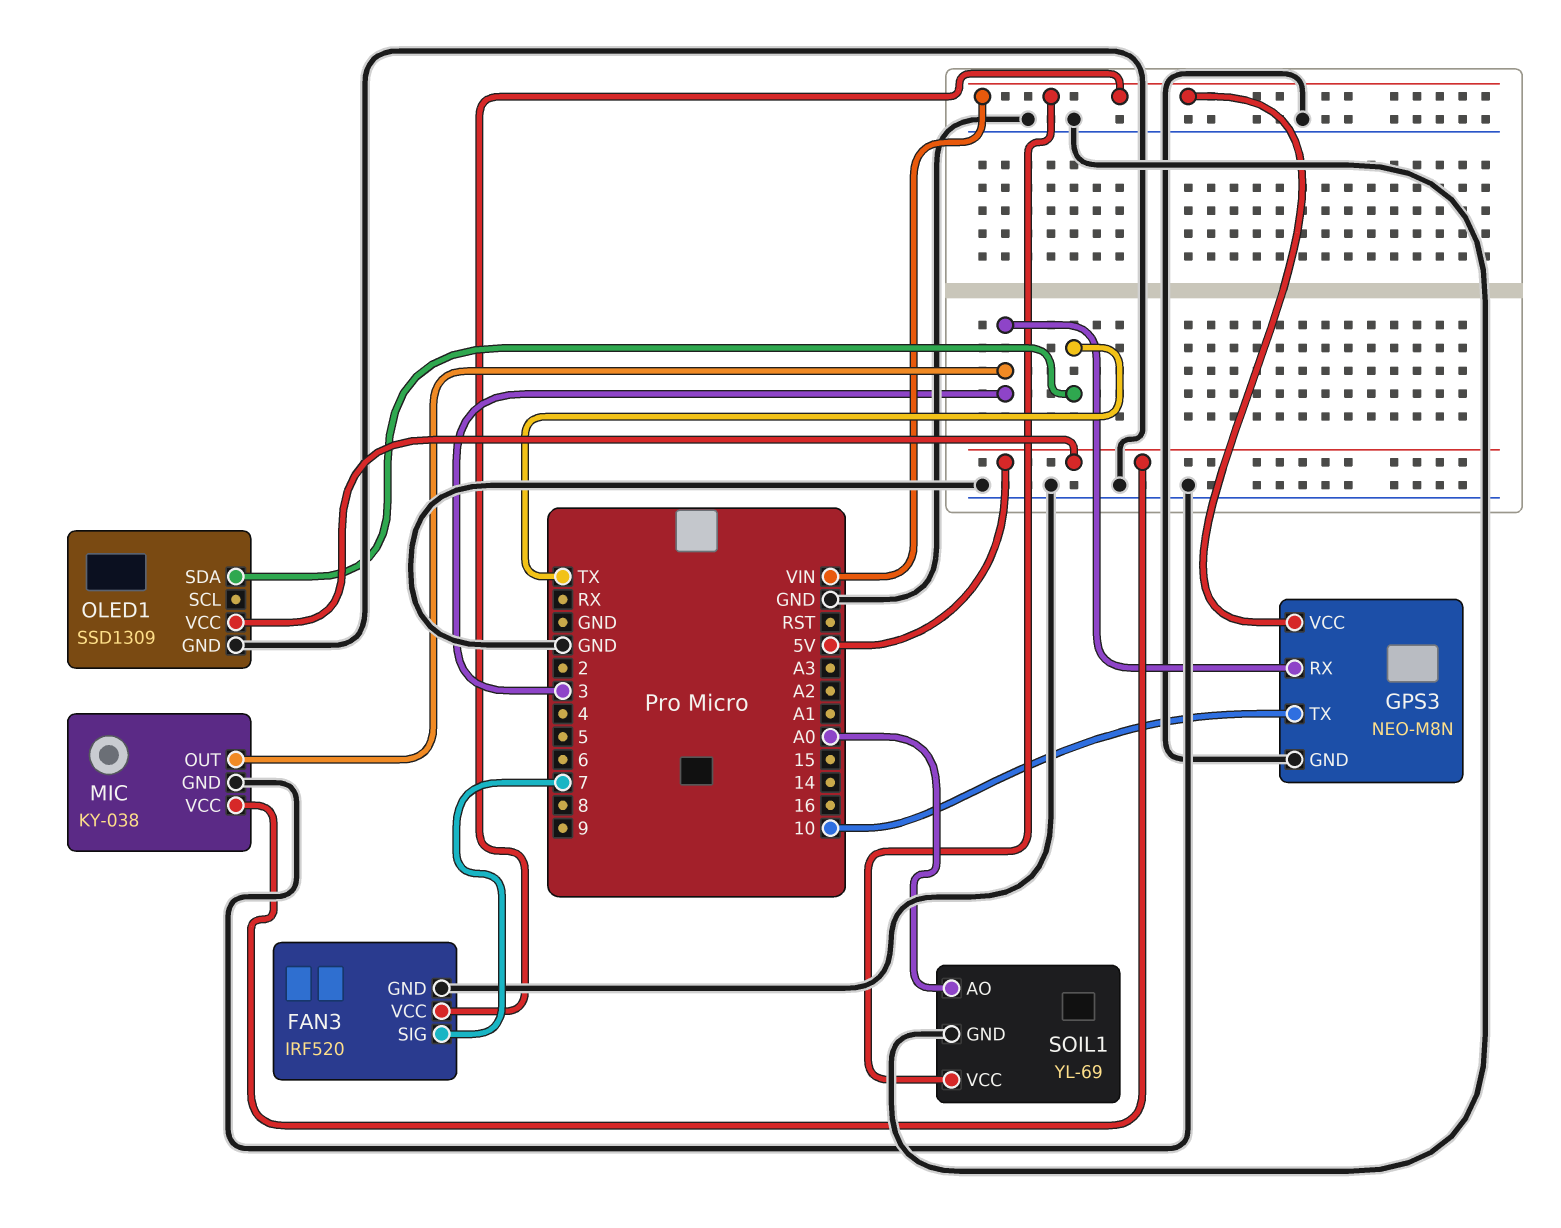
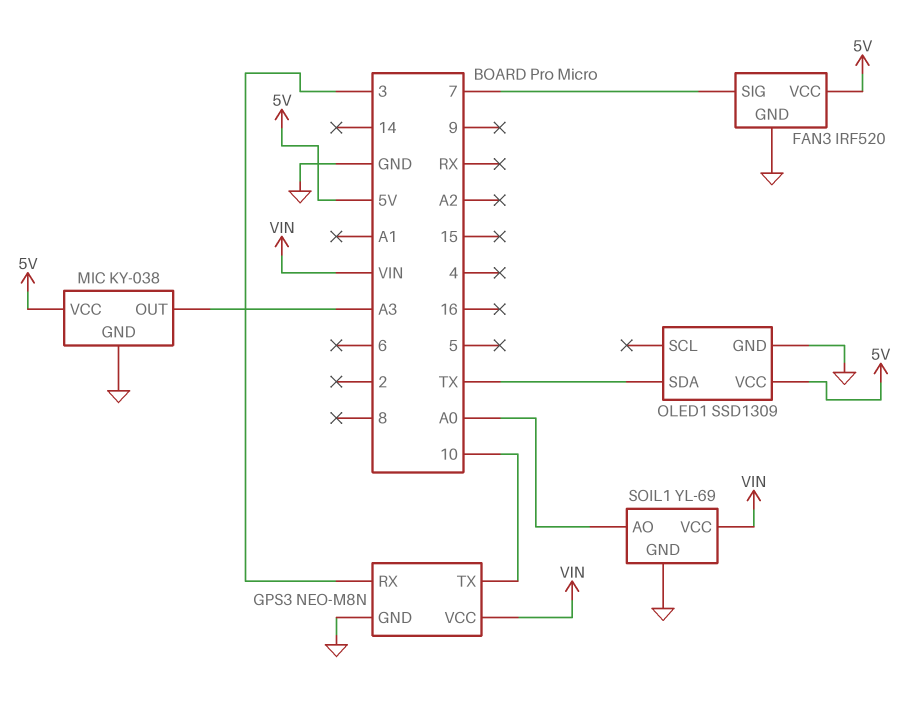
FAN3 pin VCC: VIN -> 5V
MIC pin OUT: 3 -> A3

